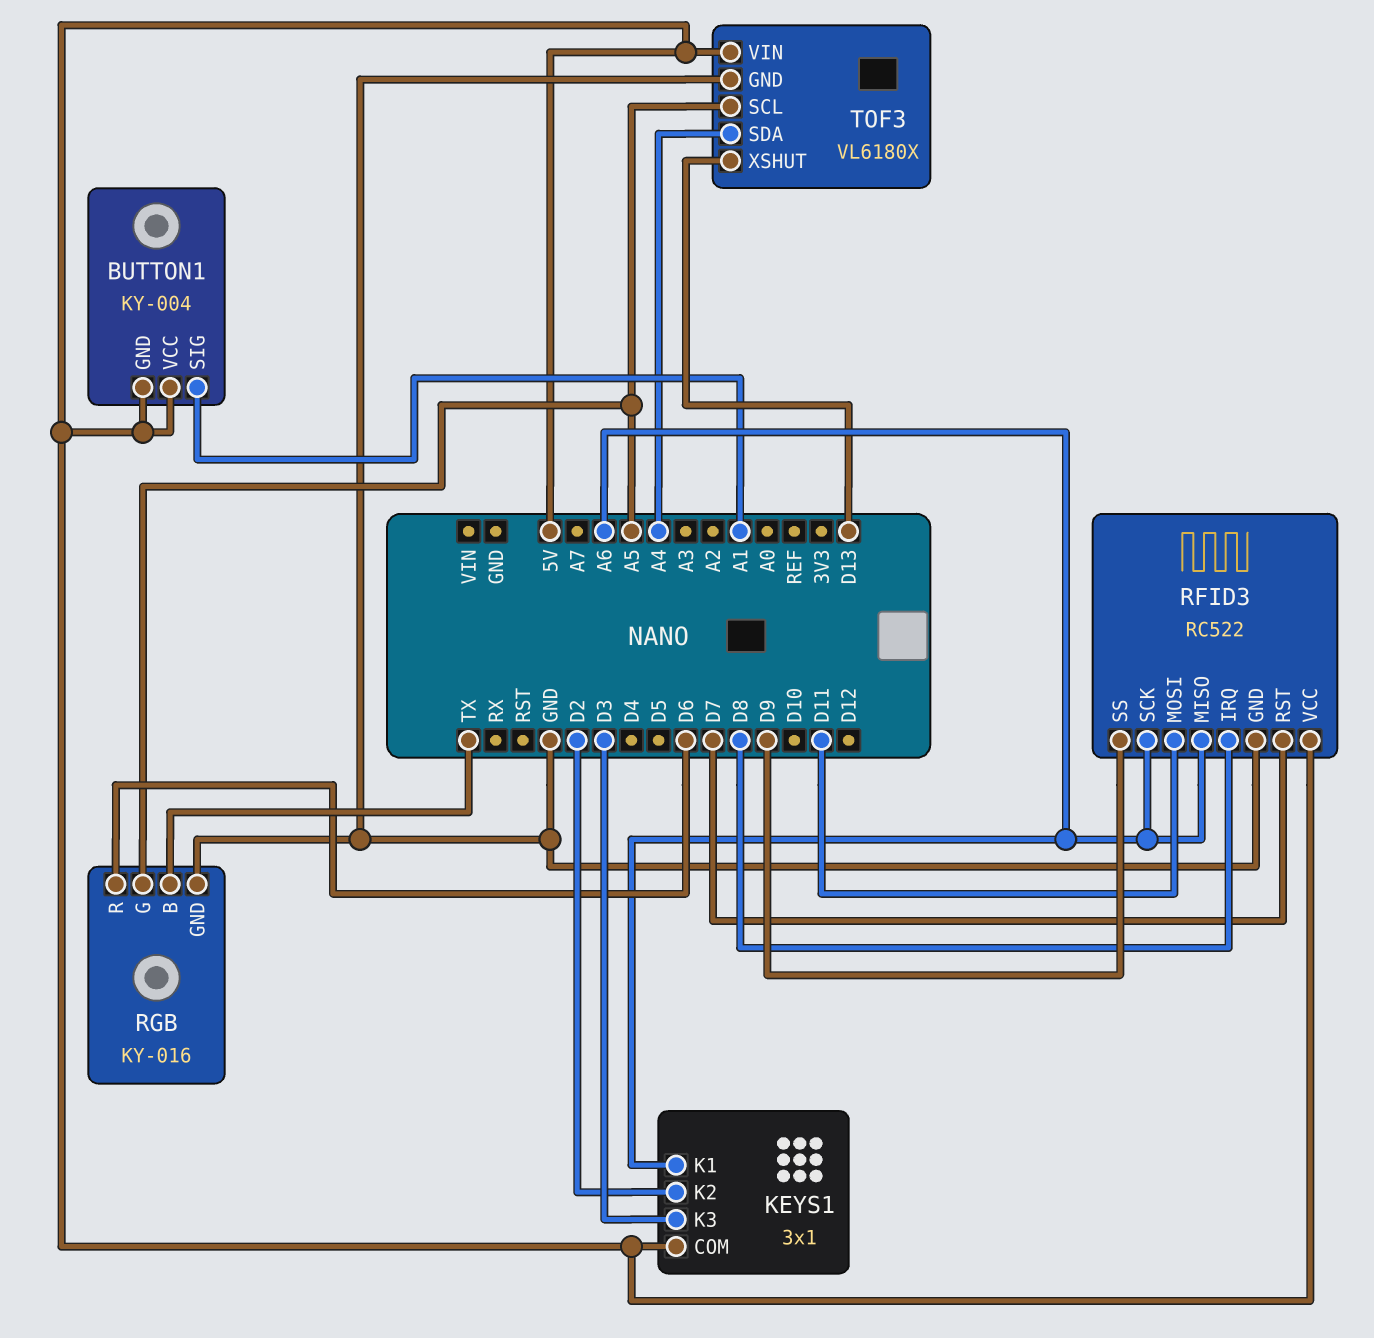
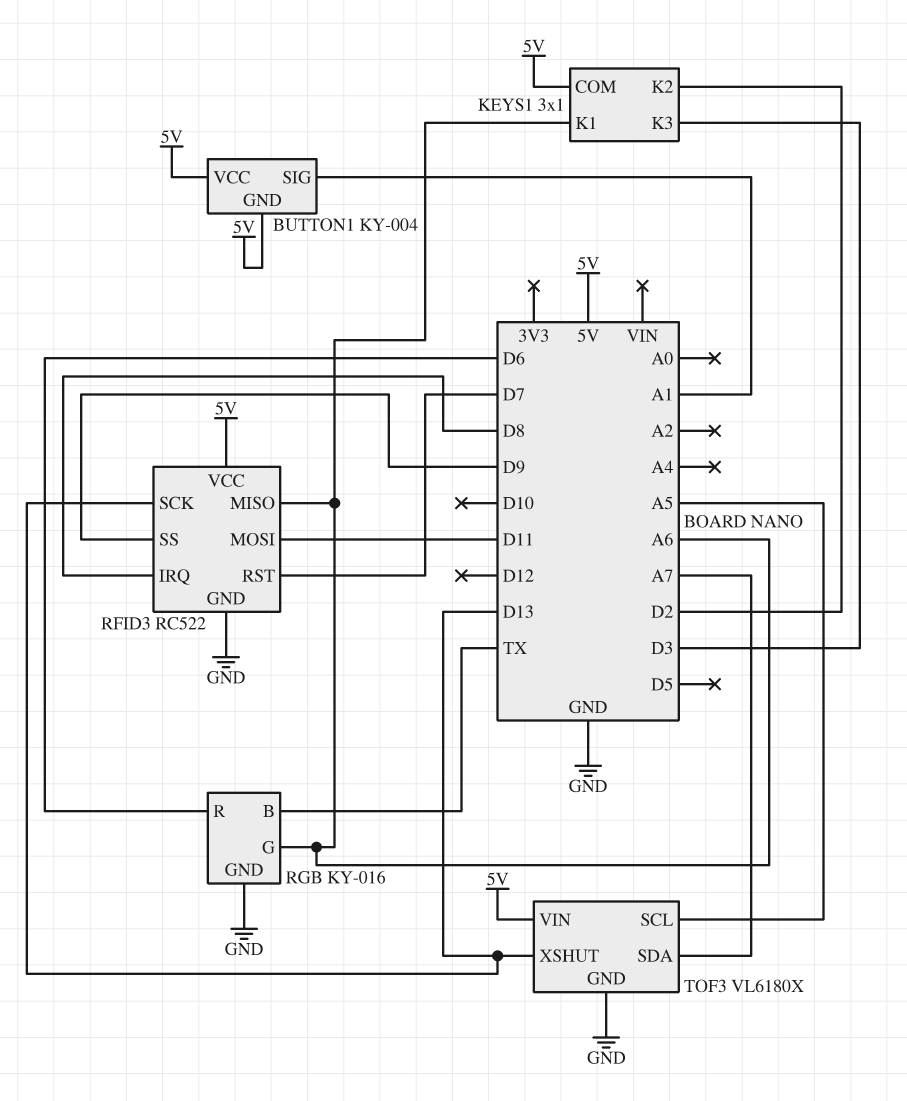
RFID3 pin SCK: A6 -> D13
RGB pin G: A5 -> A6
TOF3 pin SDA: A4 -> A7

